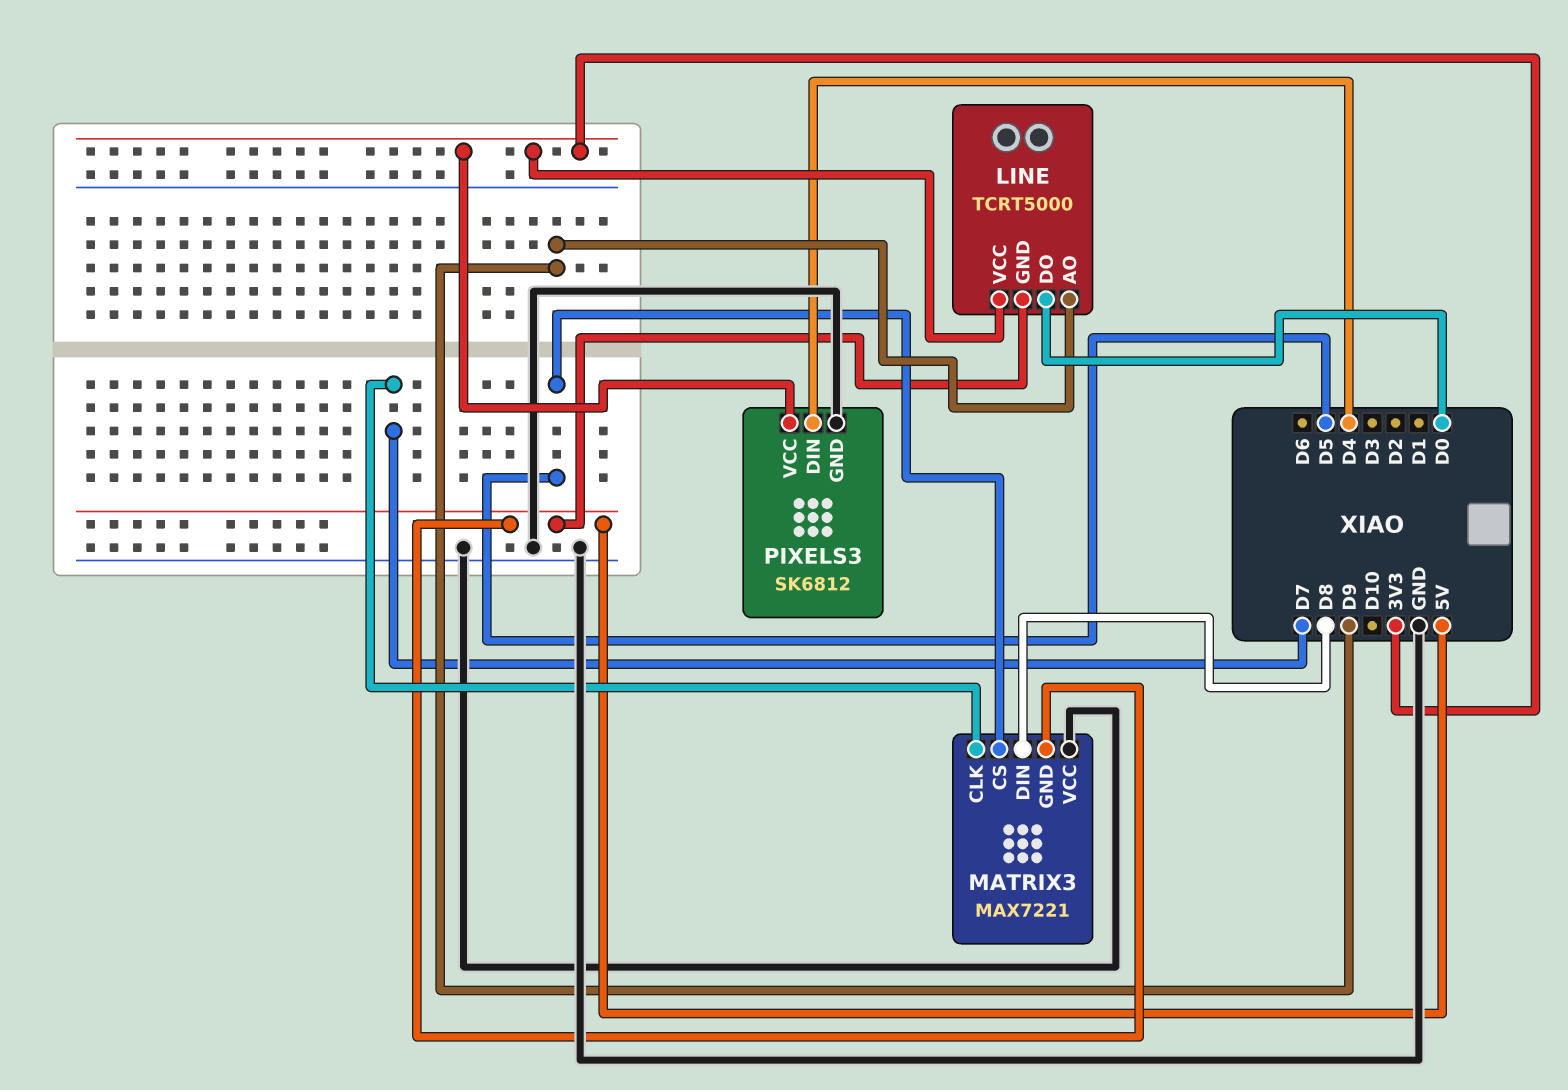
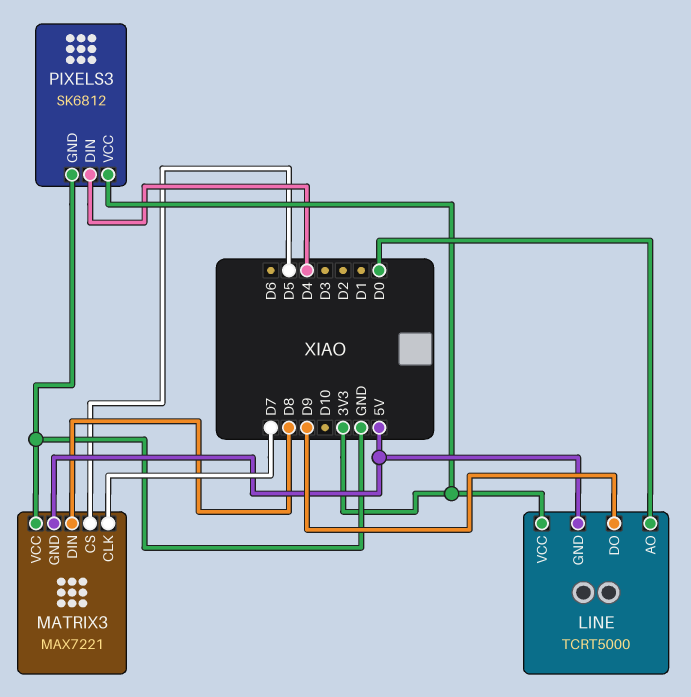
LINE pin AO: D9 -> D0
LINE pin DO: D0 -> D9

